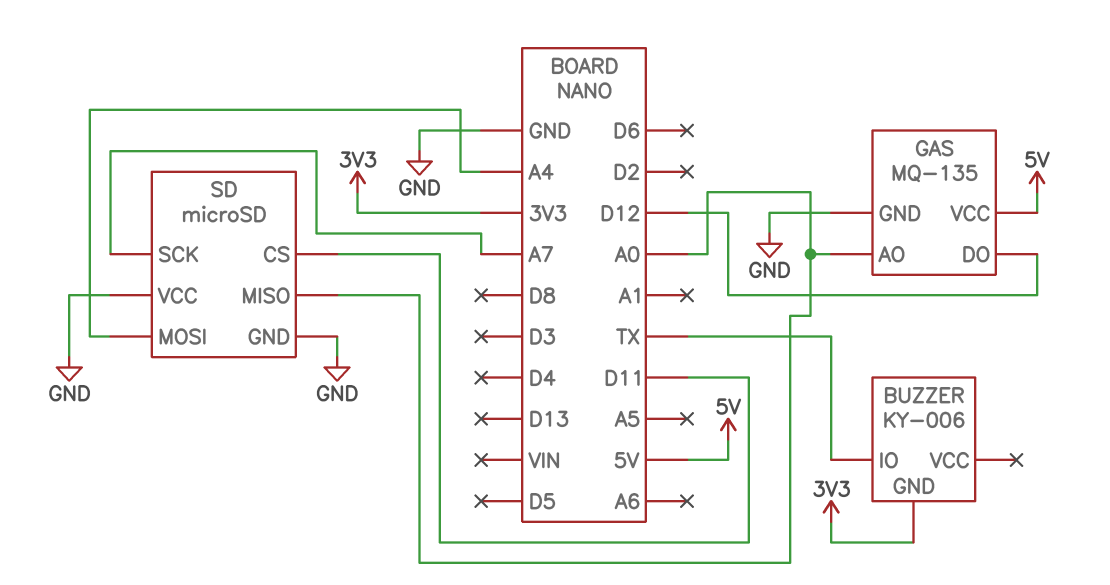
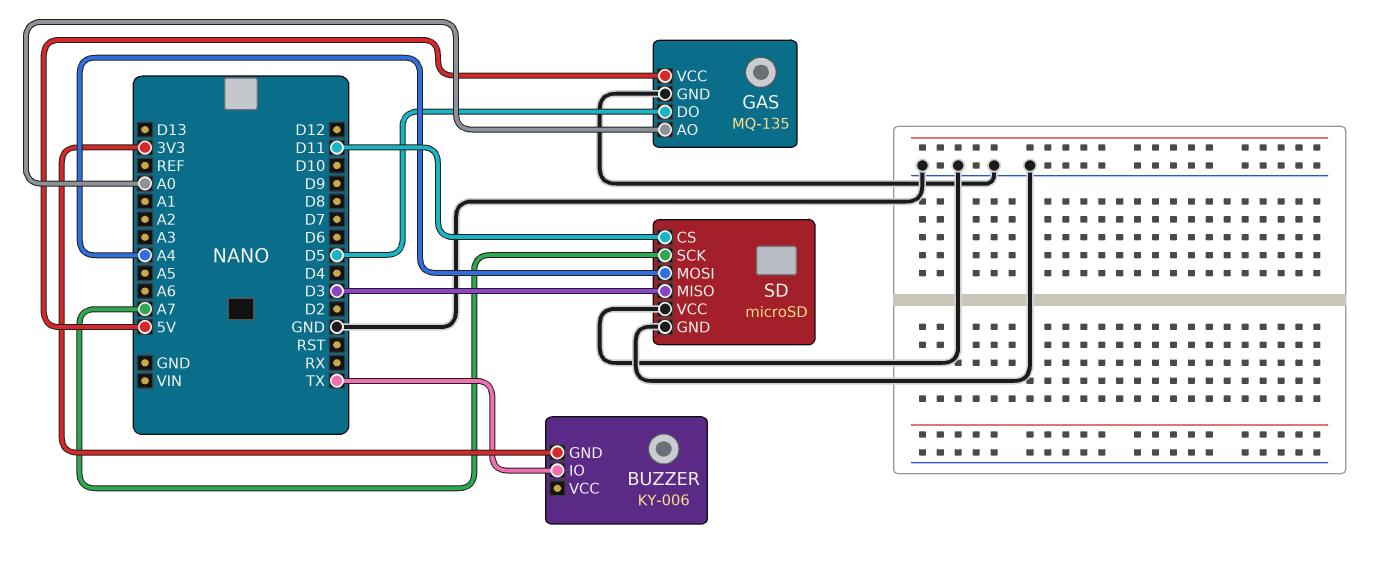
GAS pin DO: D12 -> D5
SD pin MISO: A0 -> D3

